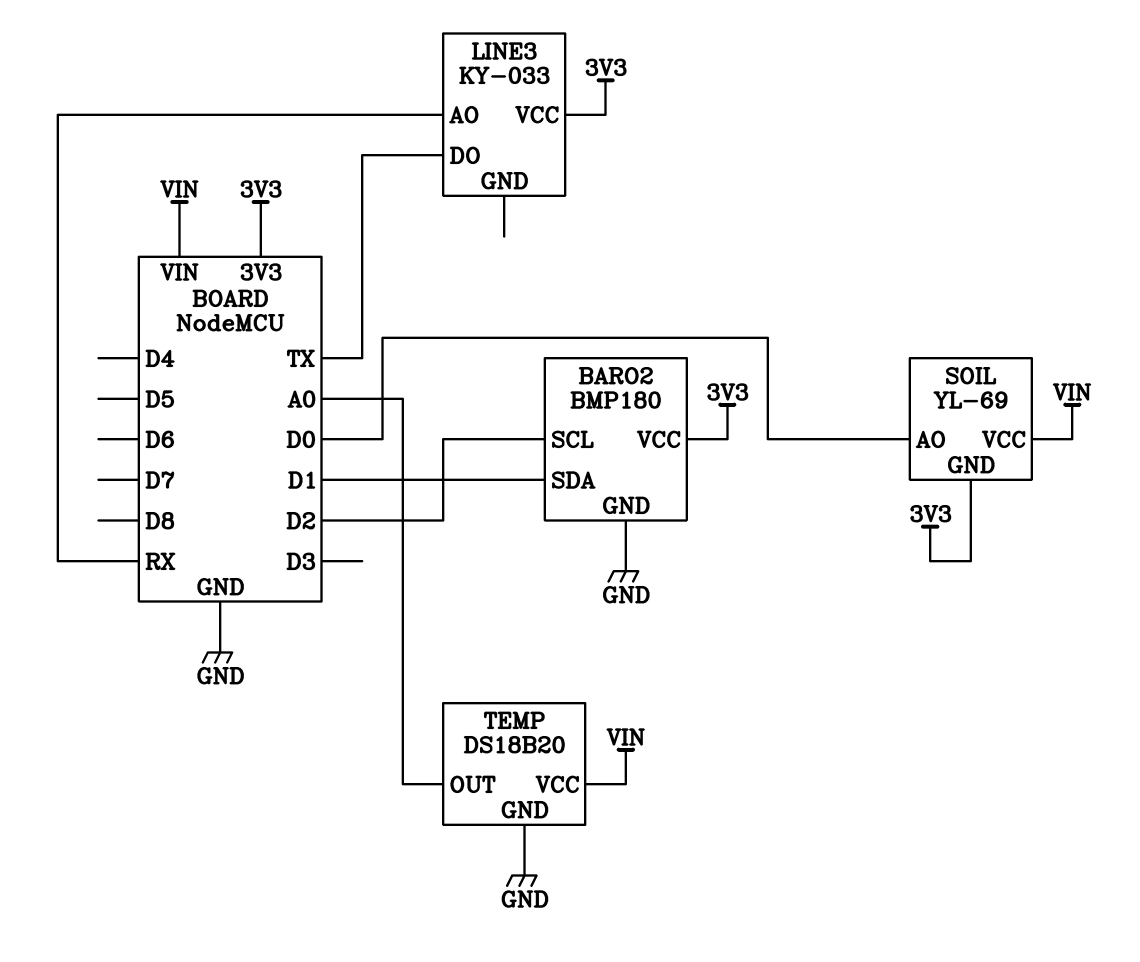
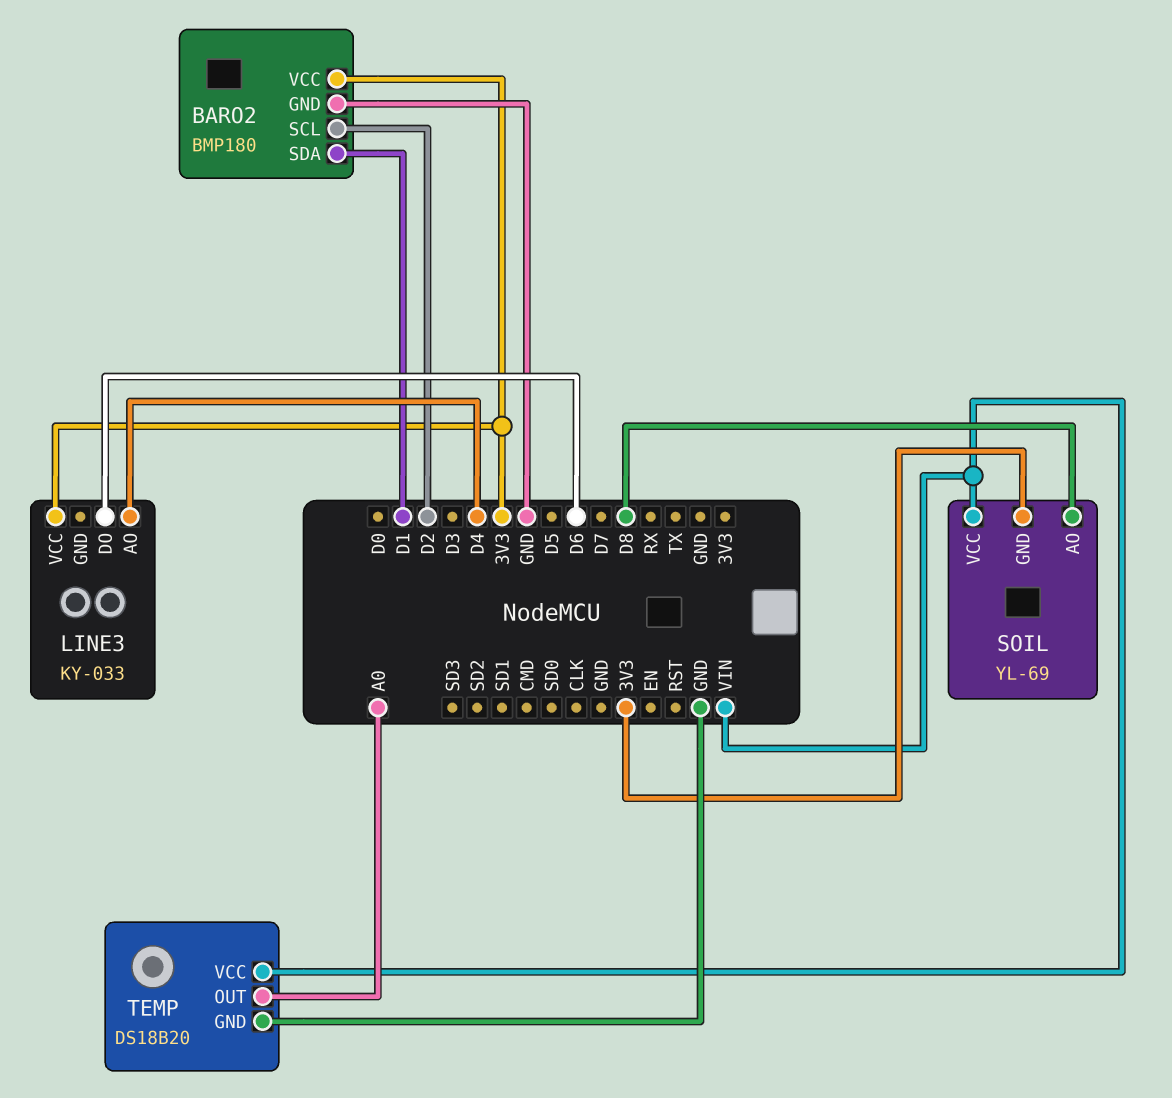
LINE3 pin AO: RX -> D4
LINE3 pin DO: TX -> D6
SOIL pin AO: D0 -> D8

